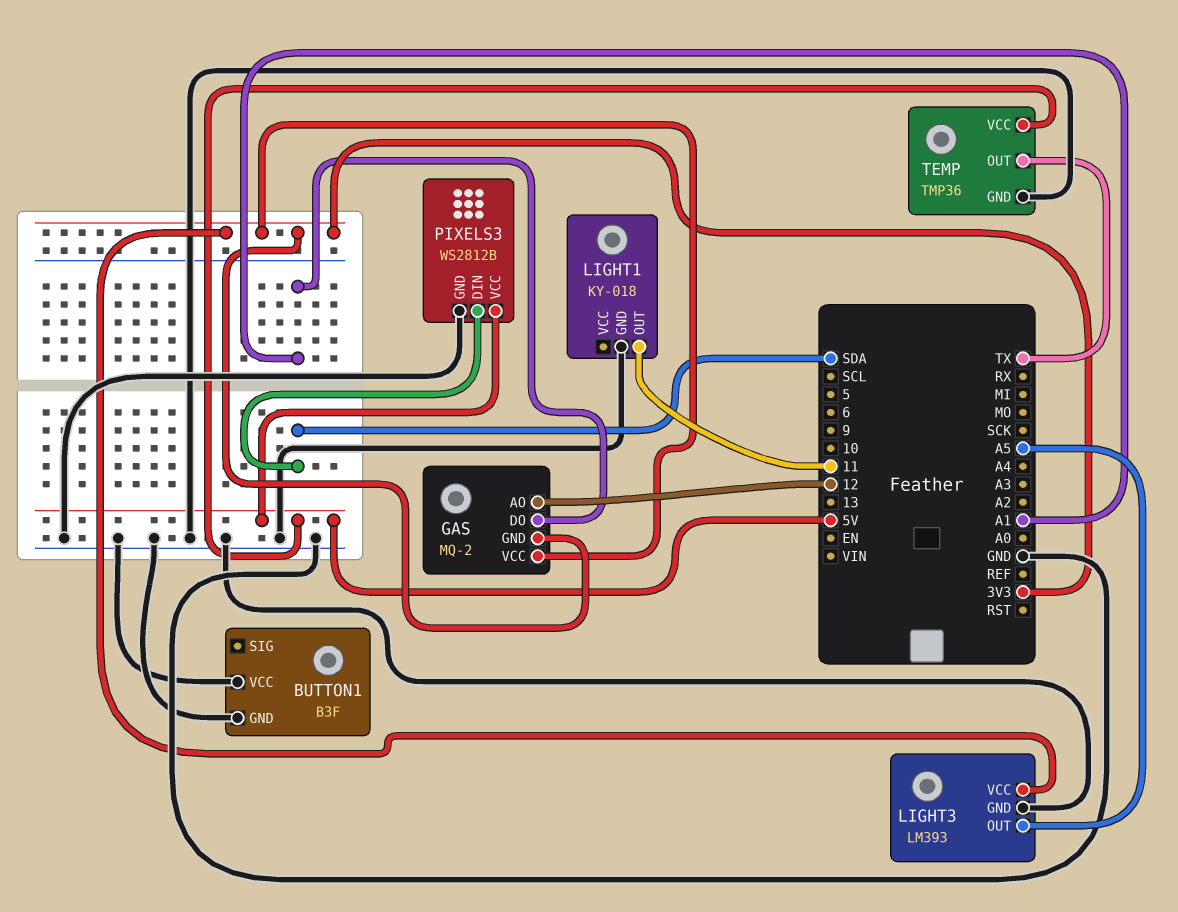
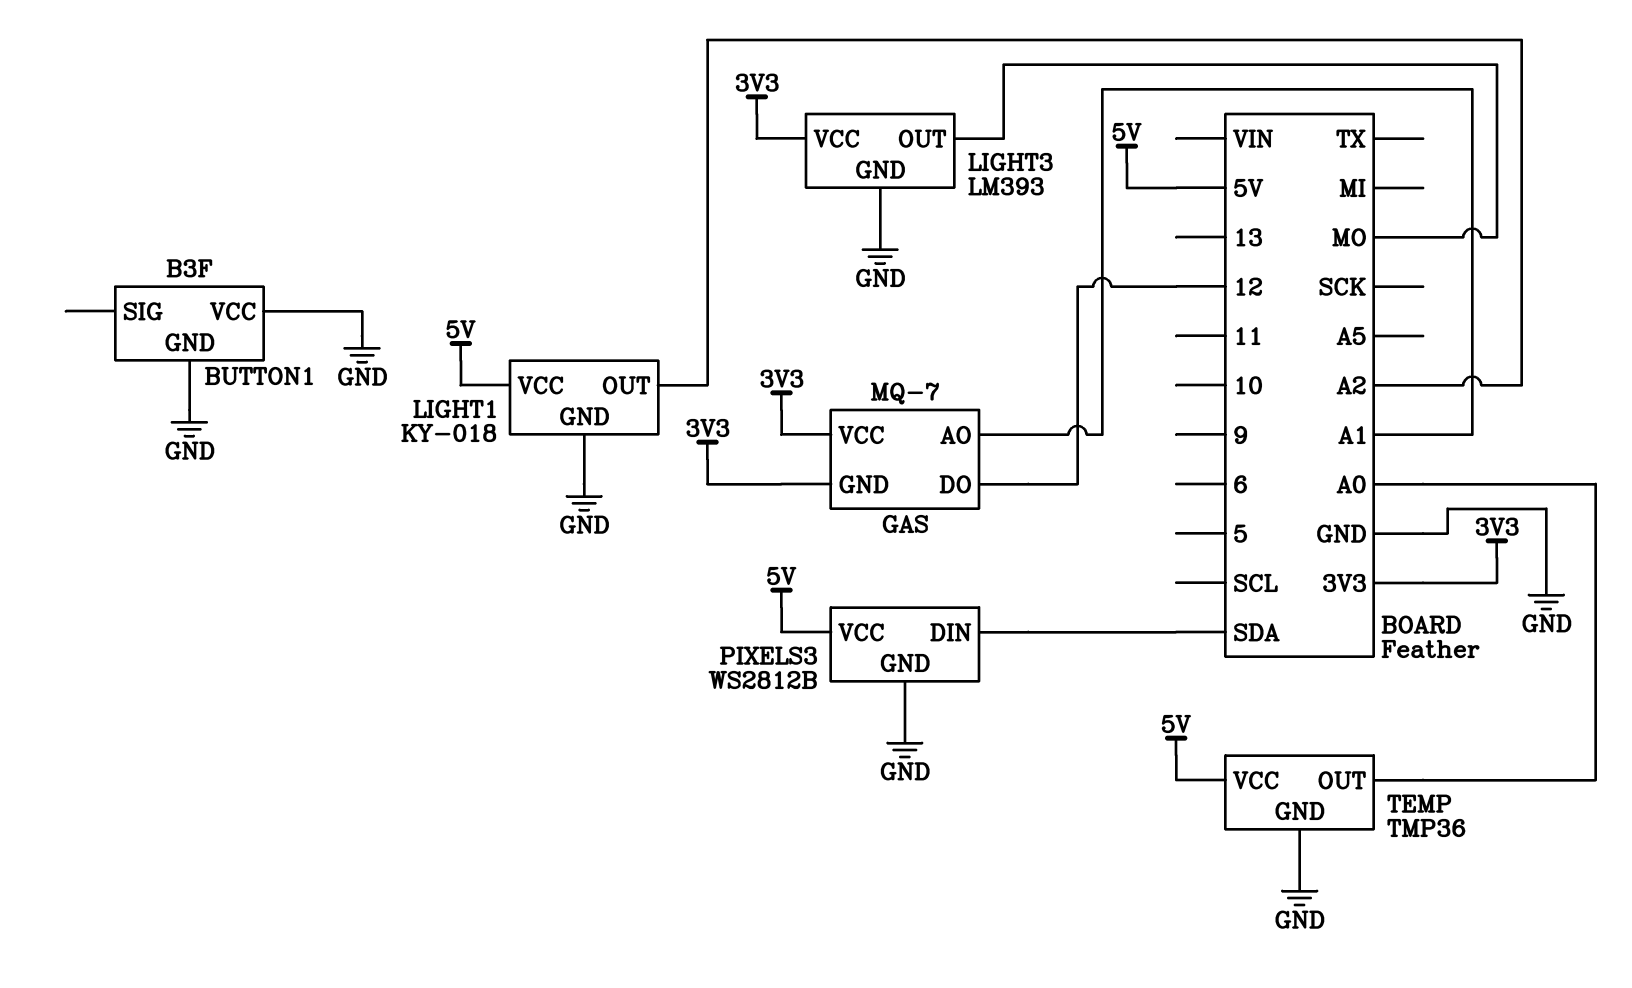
GAS: MQ-2 -> MQ-7
GAS pin AO: 12 -> A1
GAS pin DO: A1 -> 12
LIGHT1 pin OUT: 11 -> A2
LIGHT1 pin VCC: none -> 5V
LIGHT3 pin OUT: A5 -> MO
TEMP pin OUT: TX -> A0

